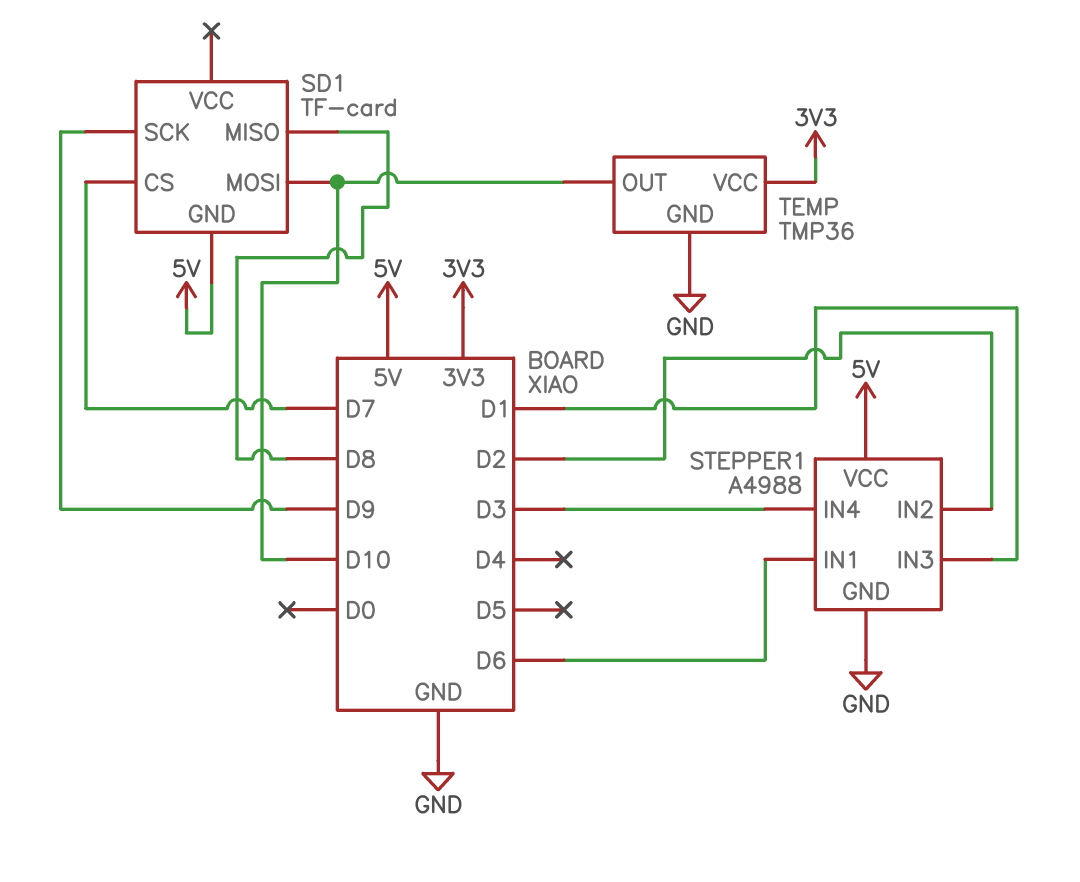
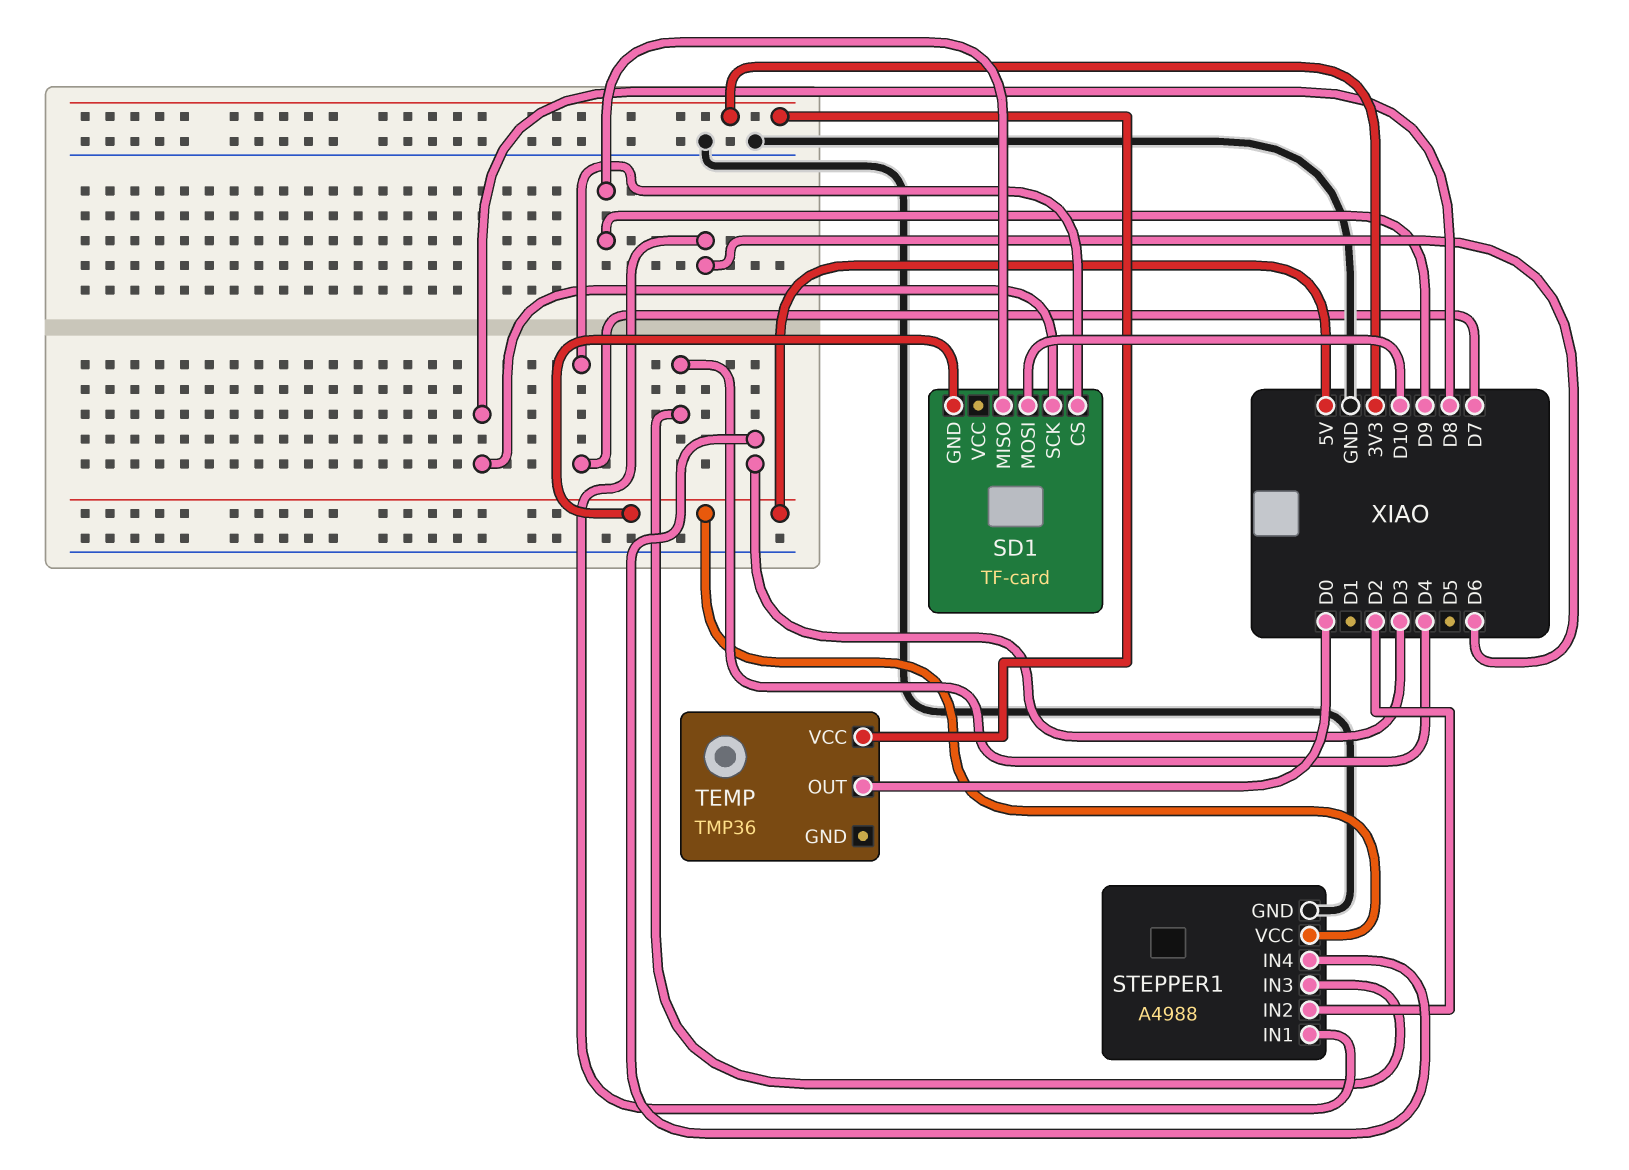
SD1 pin MISO: D8 -> D9
SD1 pin SCK: D9 -> D8
STEPPER1 pin IN3: D1 -> D4
TEMP pin GND: GND -> none
TEMP pin OUT: D10 -> D0

